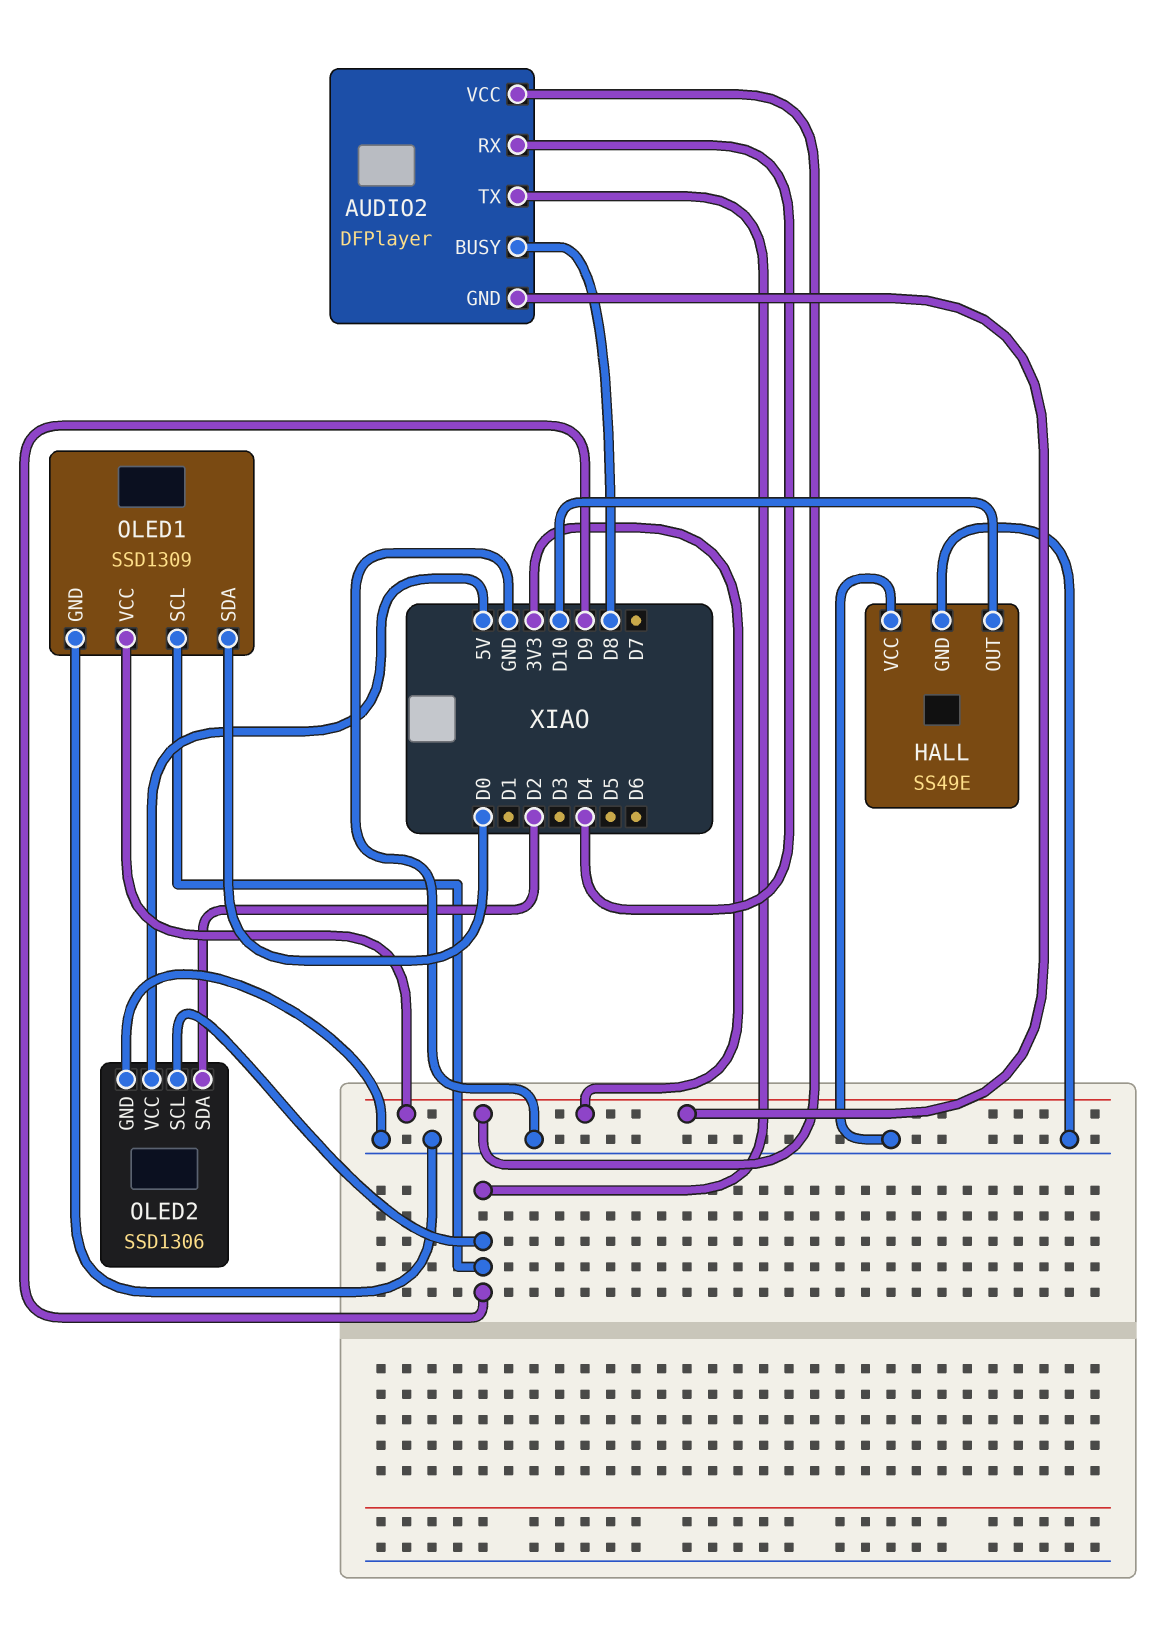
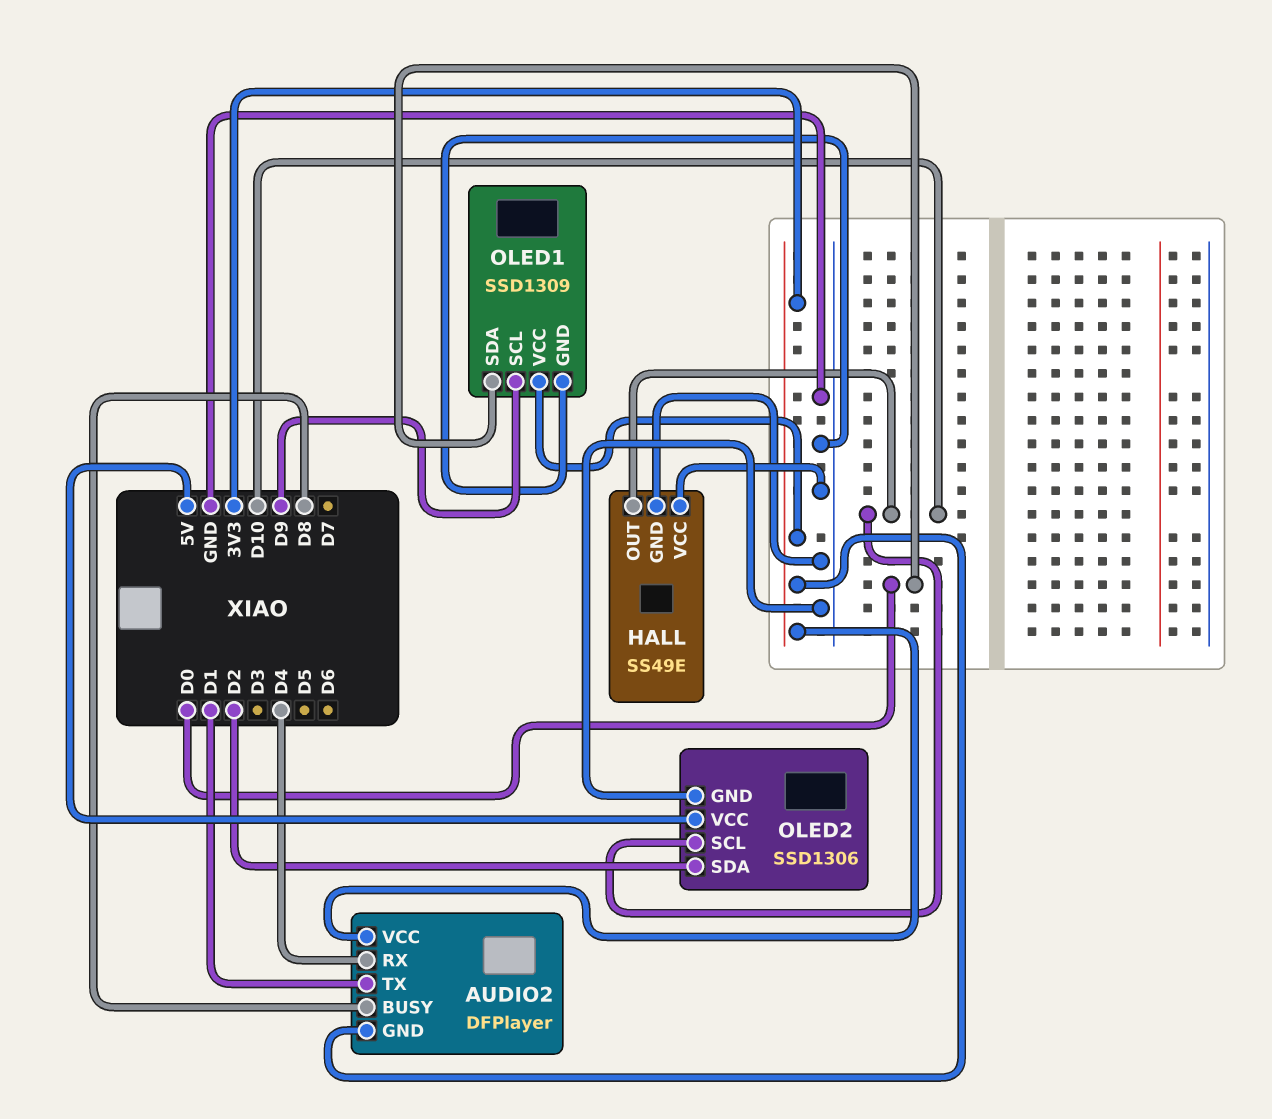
AUDIO2 pin TX: D9 -> D1
OLED2 pin SCL: D9 -> D10

